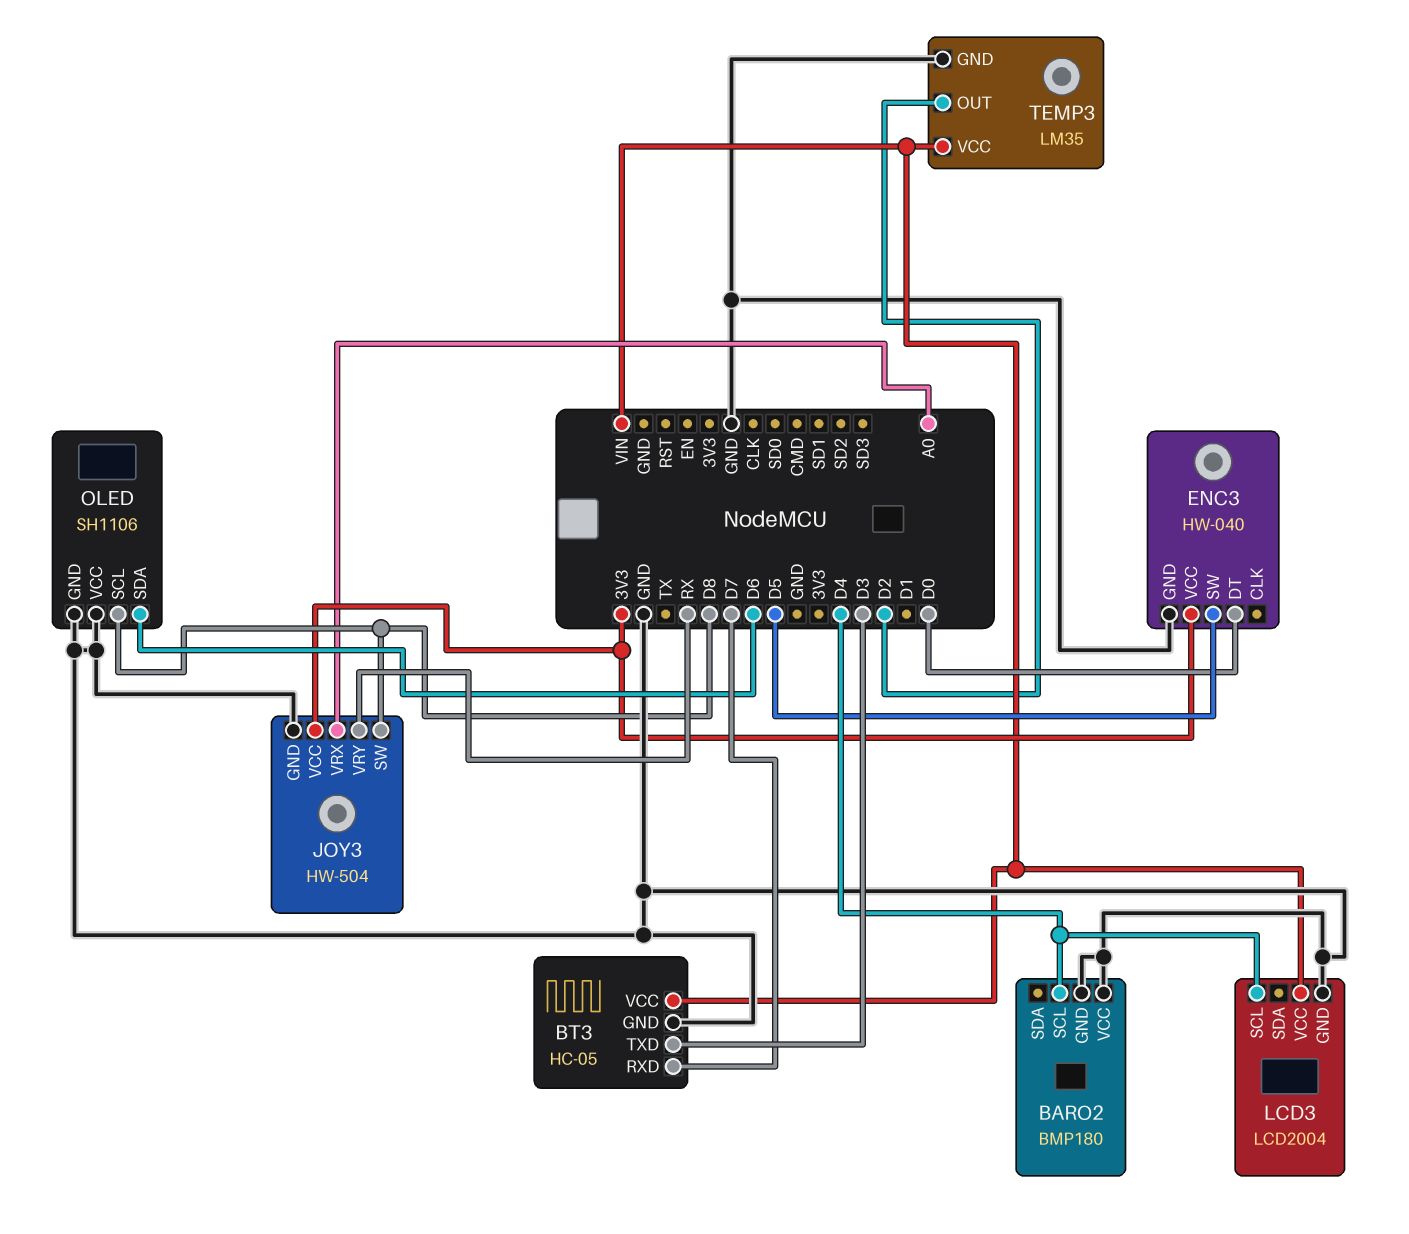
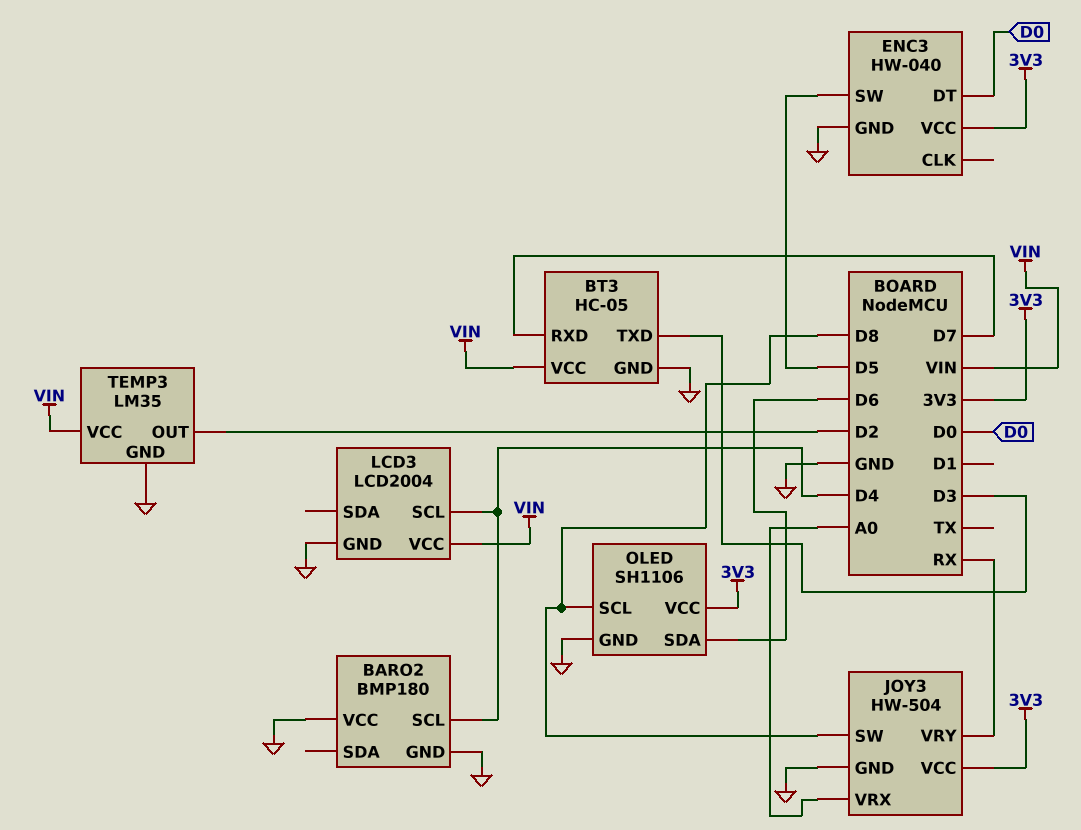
OLED pin VCC: GND -> 3V3

